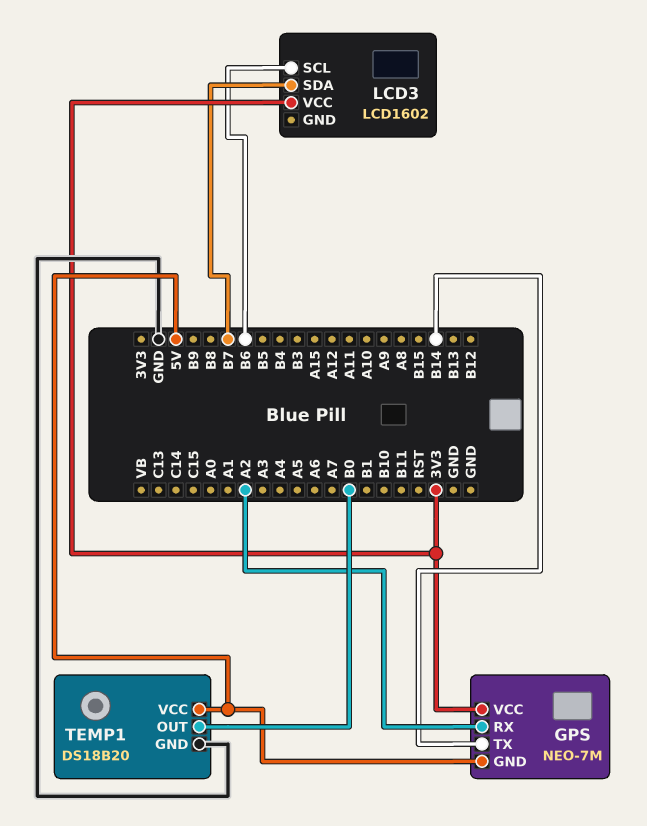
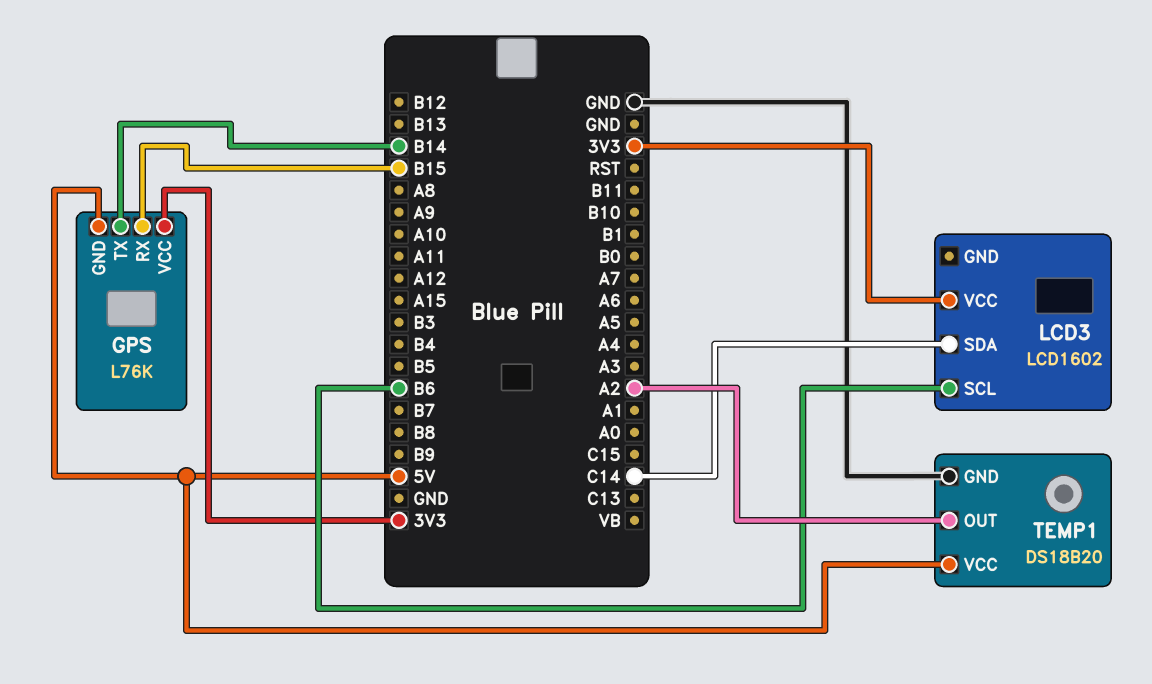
GPS: NEO-7M -> L76K
GPS pin RX: A2 -> B15
LCD3 pin SDA: B7 -> C14
TEMP1 pin OUT: B0 -> A2

